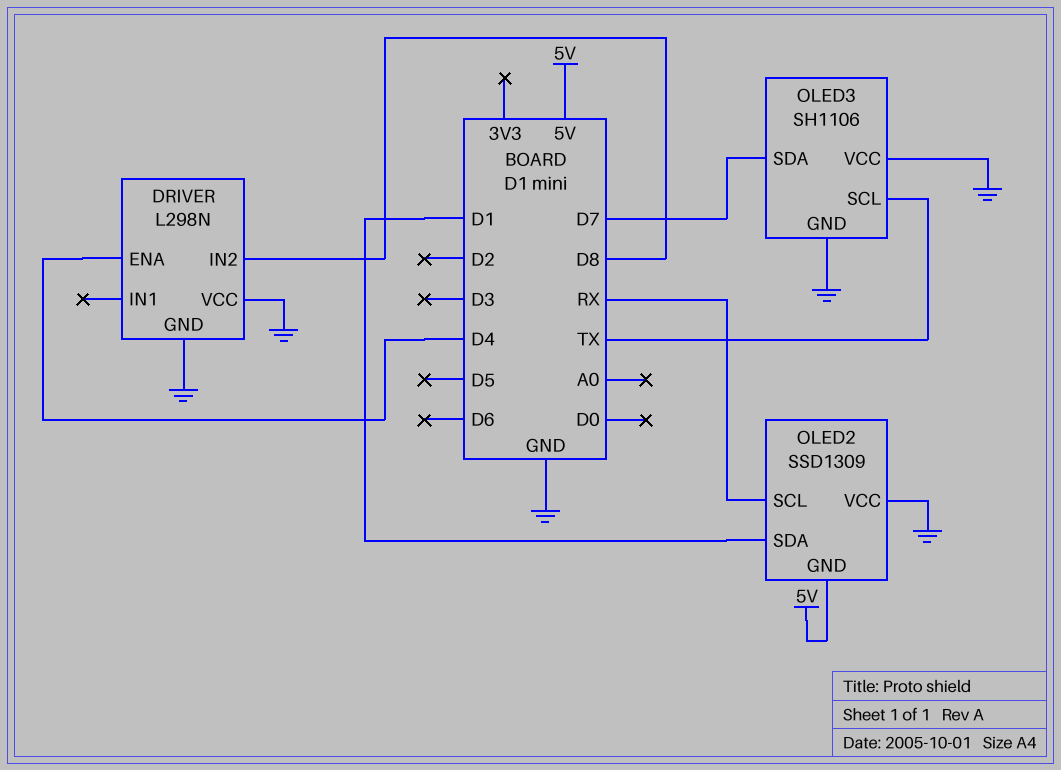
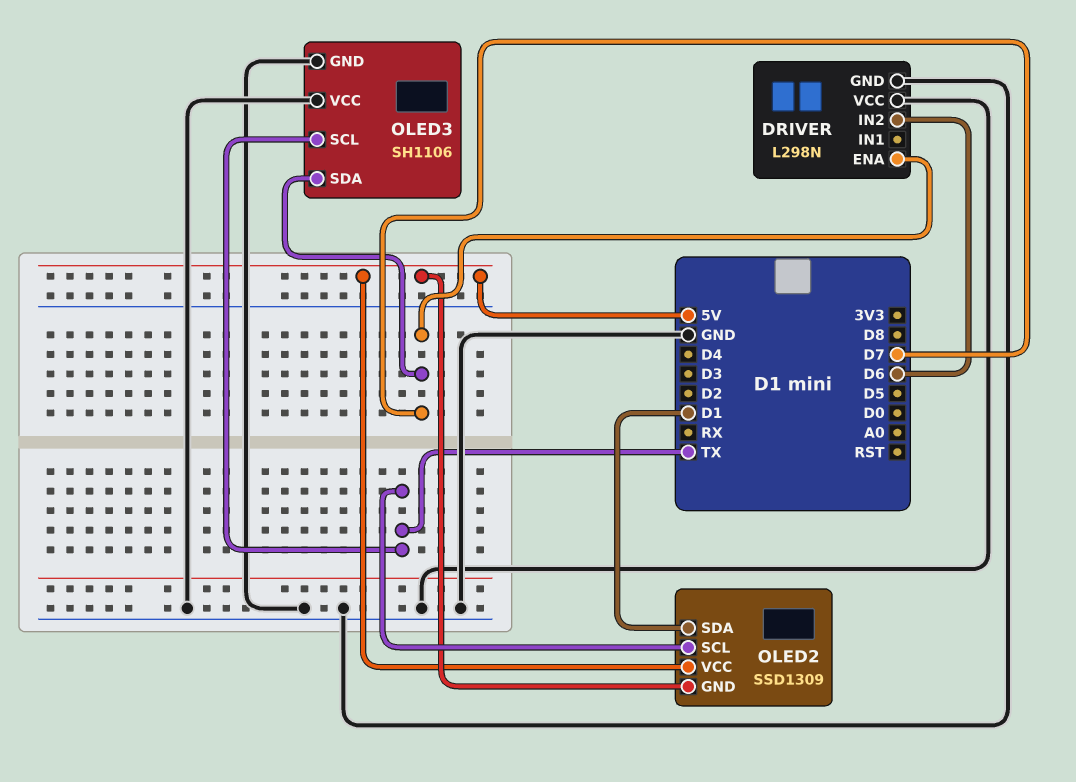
DRIVER pin ENA: D4 -> D7
DRIVER pin IN2: D8 -> D6
OLED2 pin SCL: RX -> TX
OLED2 pin VCC: GND -> 5V

